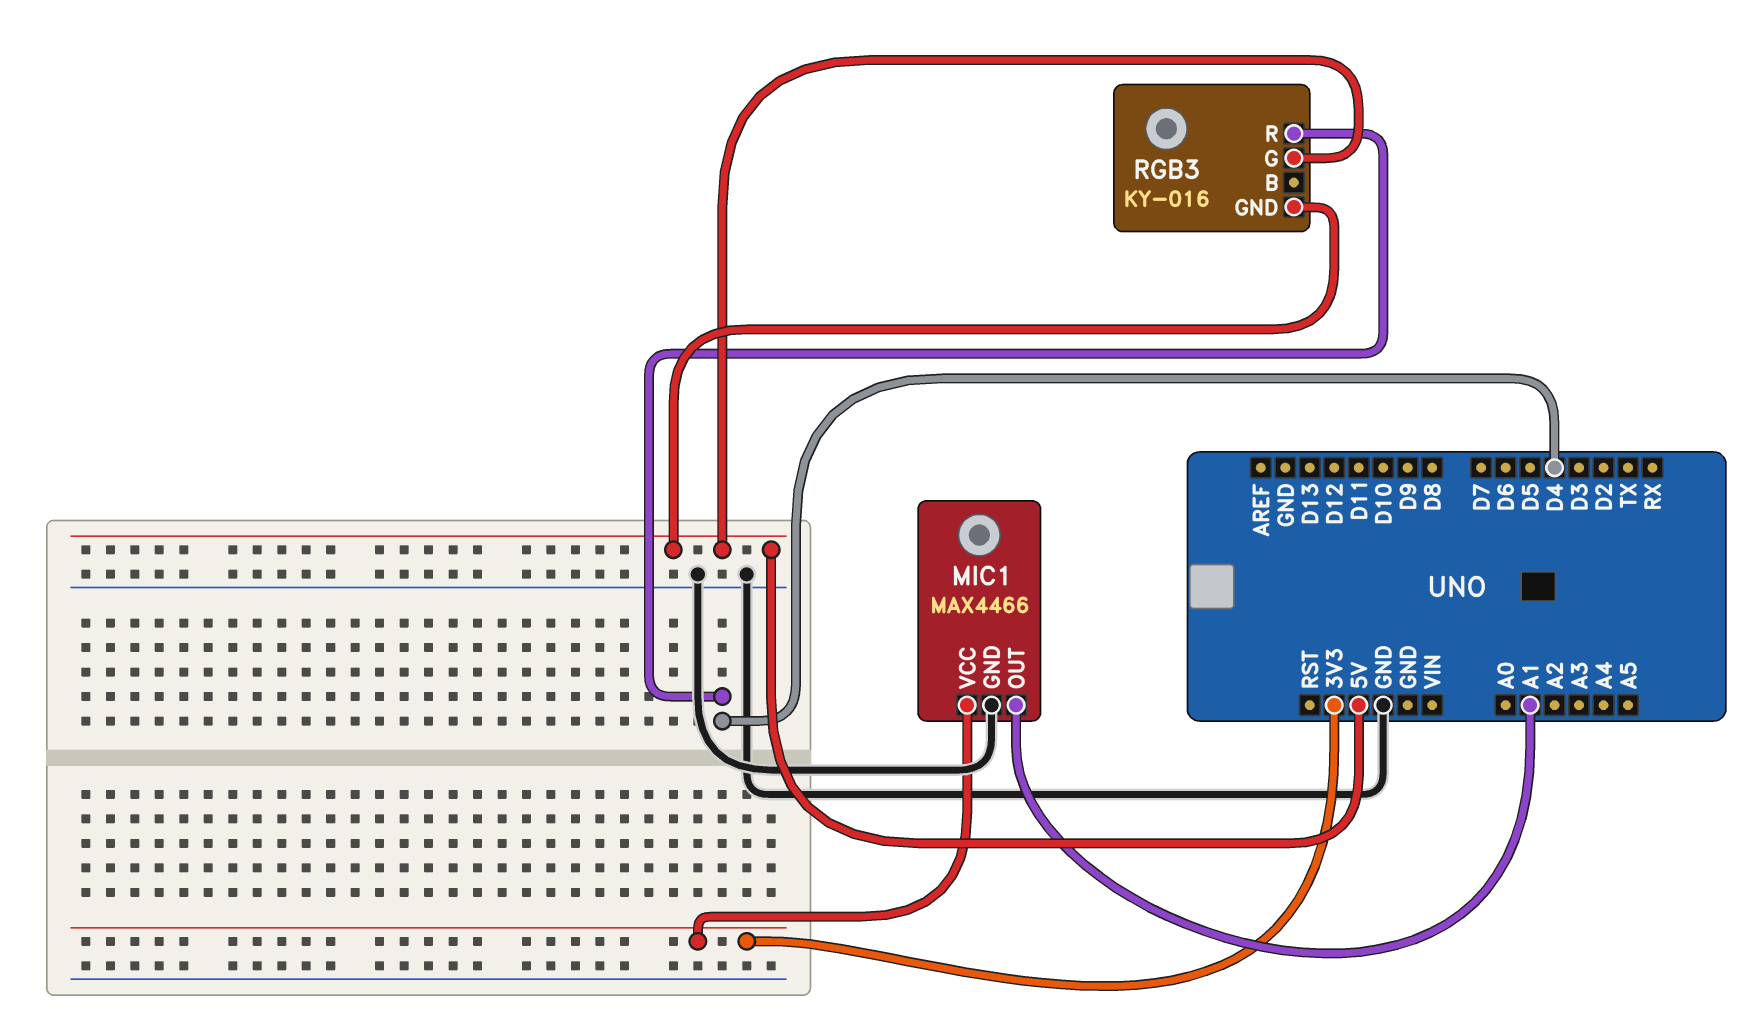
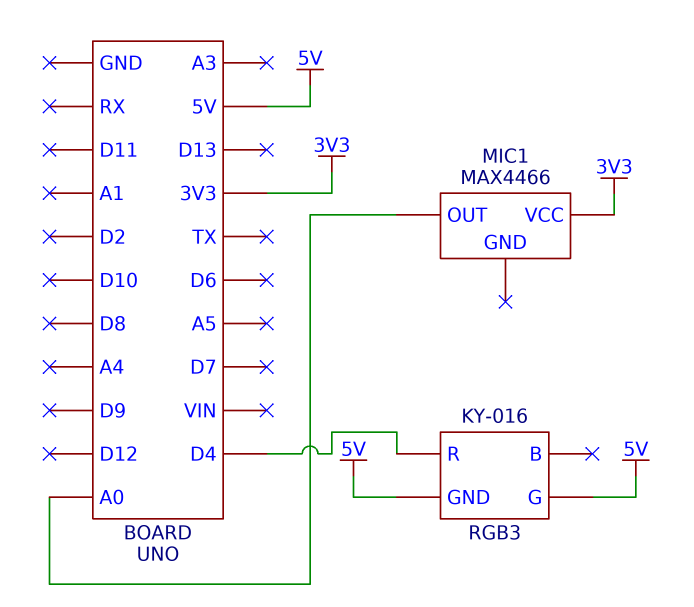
MIC1 pin GND: GND -> none
MIC1 pin OUT: A1 -> A0

